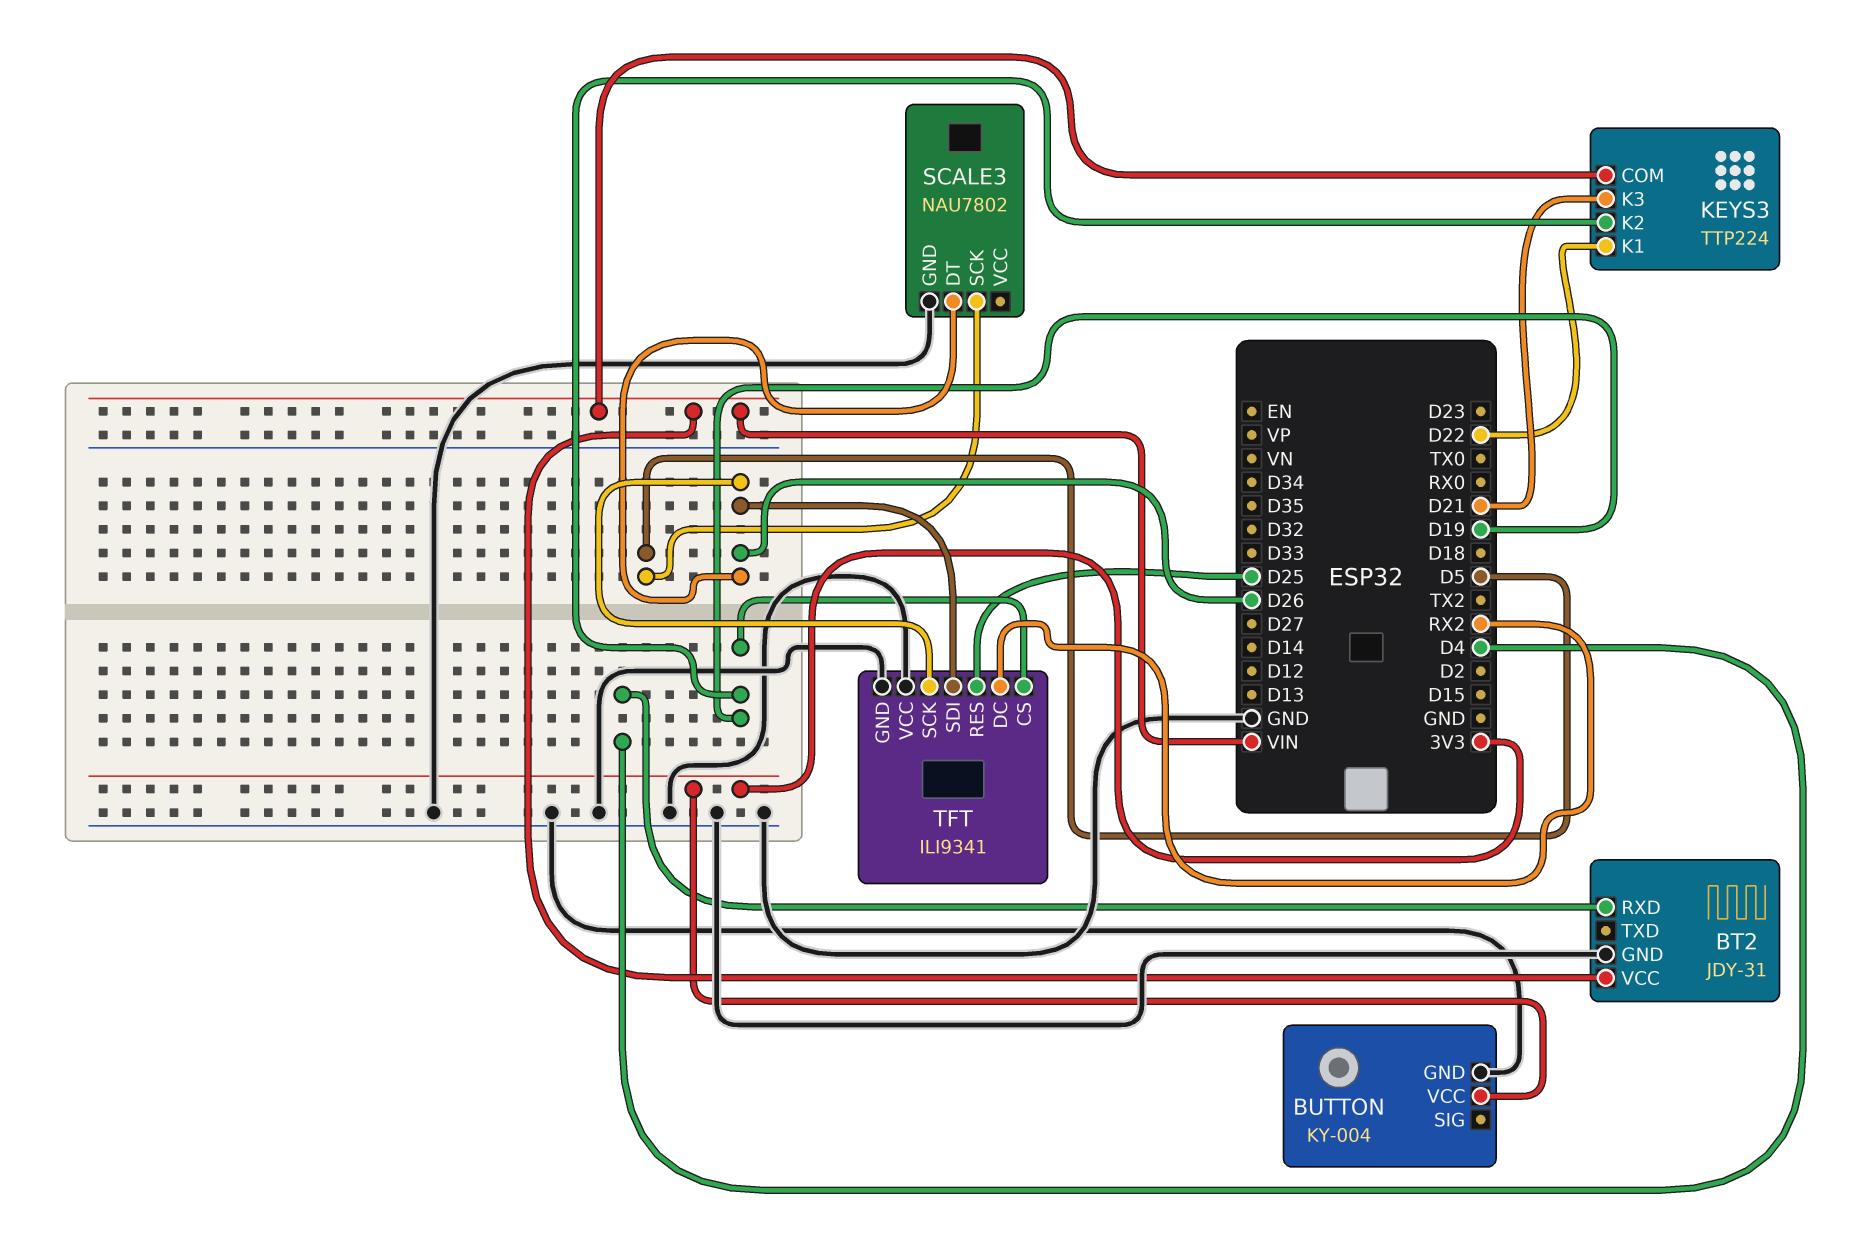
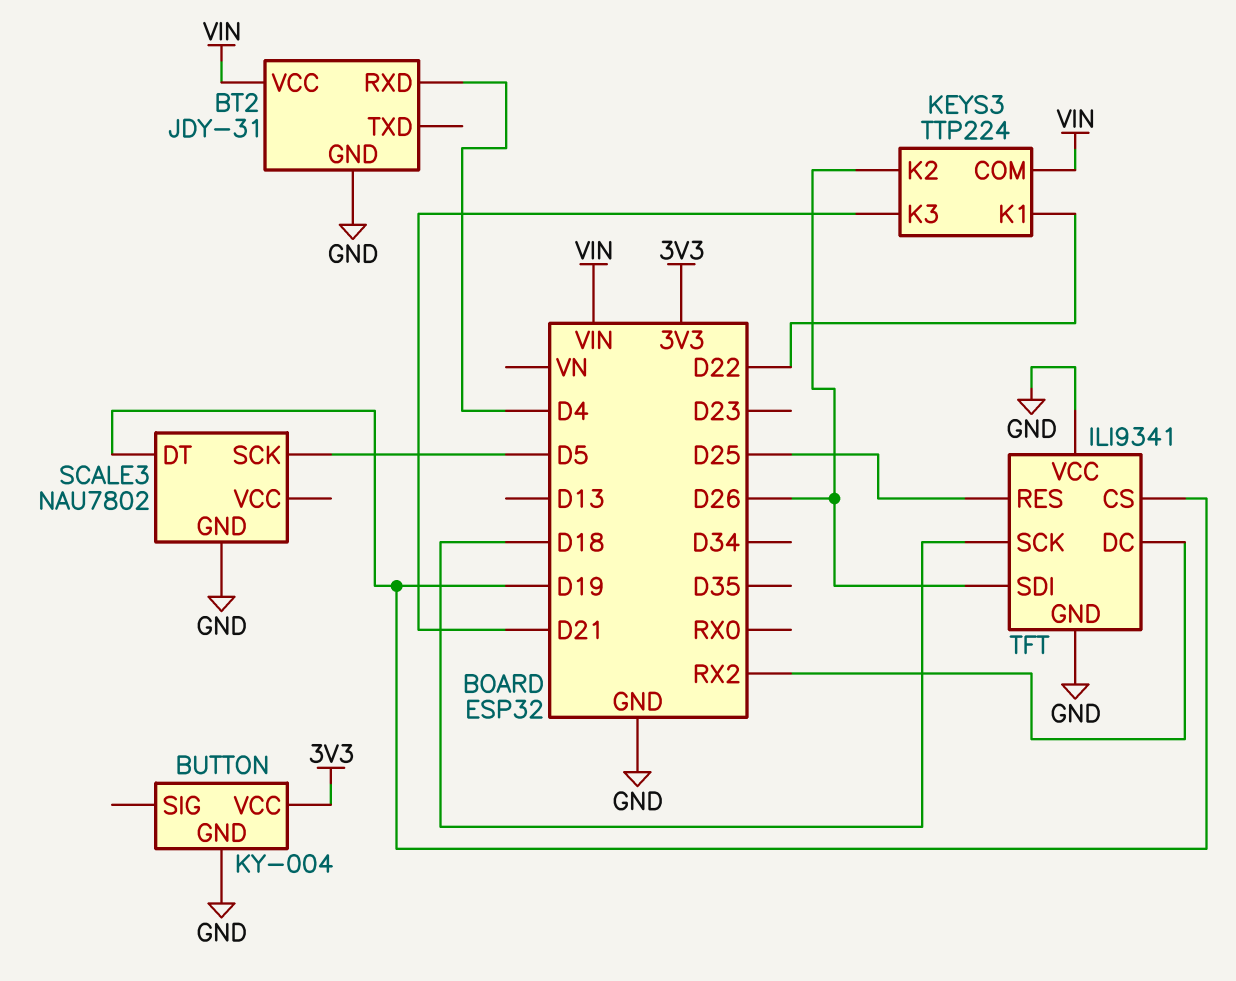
KEYS3 pin K2: D19 -> D26
SCALE3 pin DT: D26 -> D19
TFT pin SCK: D26 -> D18

